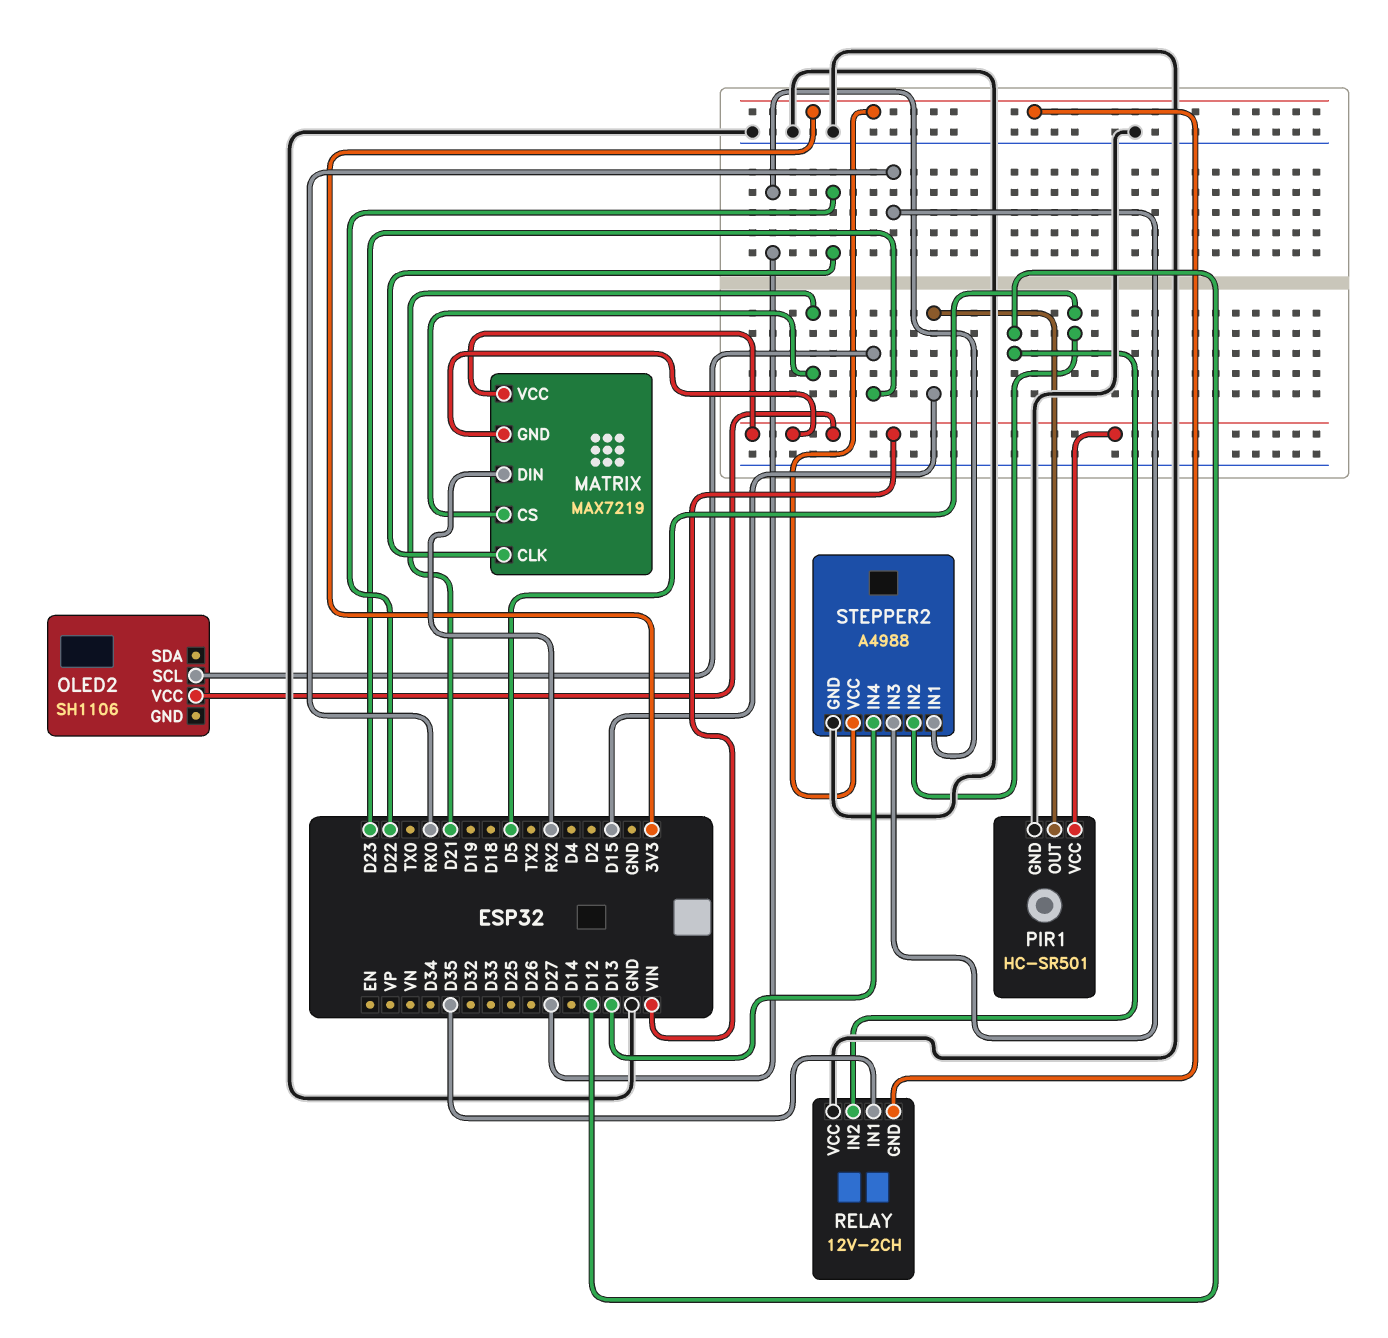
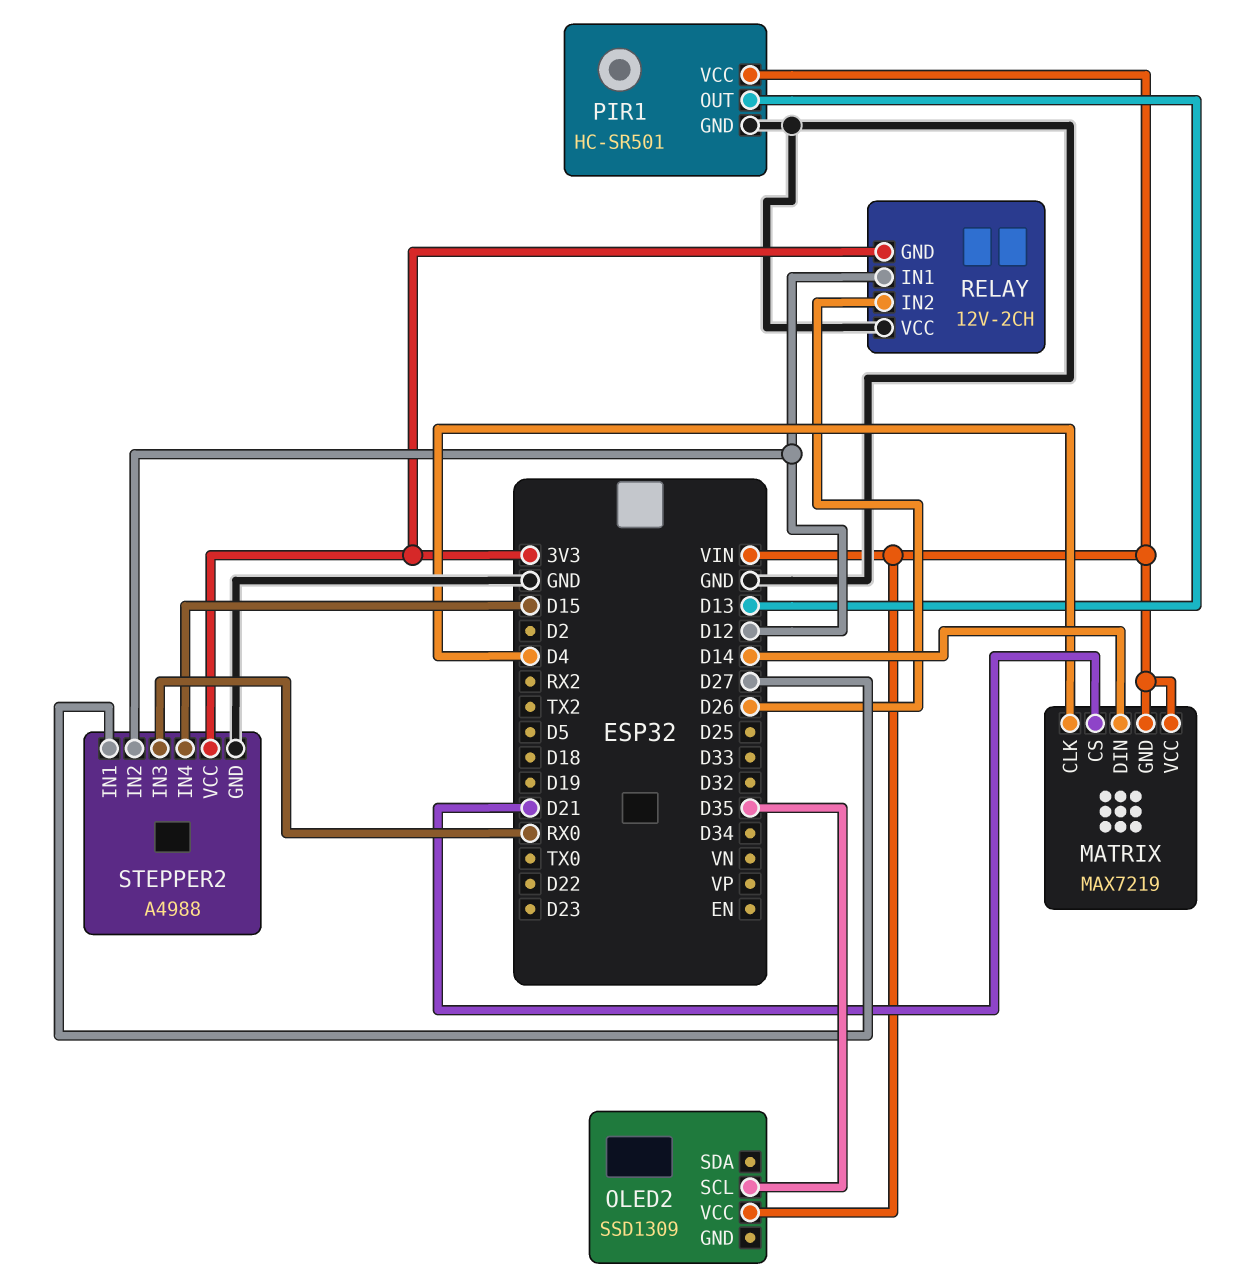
MATRIX pin CLK: D22 -> D4
MATRIX pin DIN: RX2 -> D14
OLED2: SH1106 -> SSD1309
OLED2 pin SCL: D23 -> D35
PIR1 pin OUT: D15 -> D13
RELAY pin IN1: D35 -> D12
RELAY pin IN2: D12 -> D26
STEPPER2 pin IN2: D5 -> D12
STEPPER2 pin IN4: D13 -> D15

